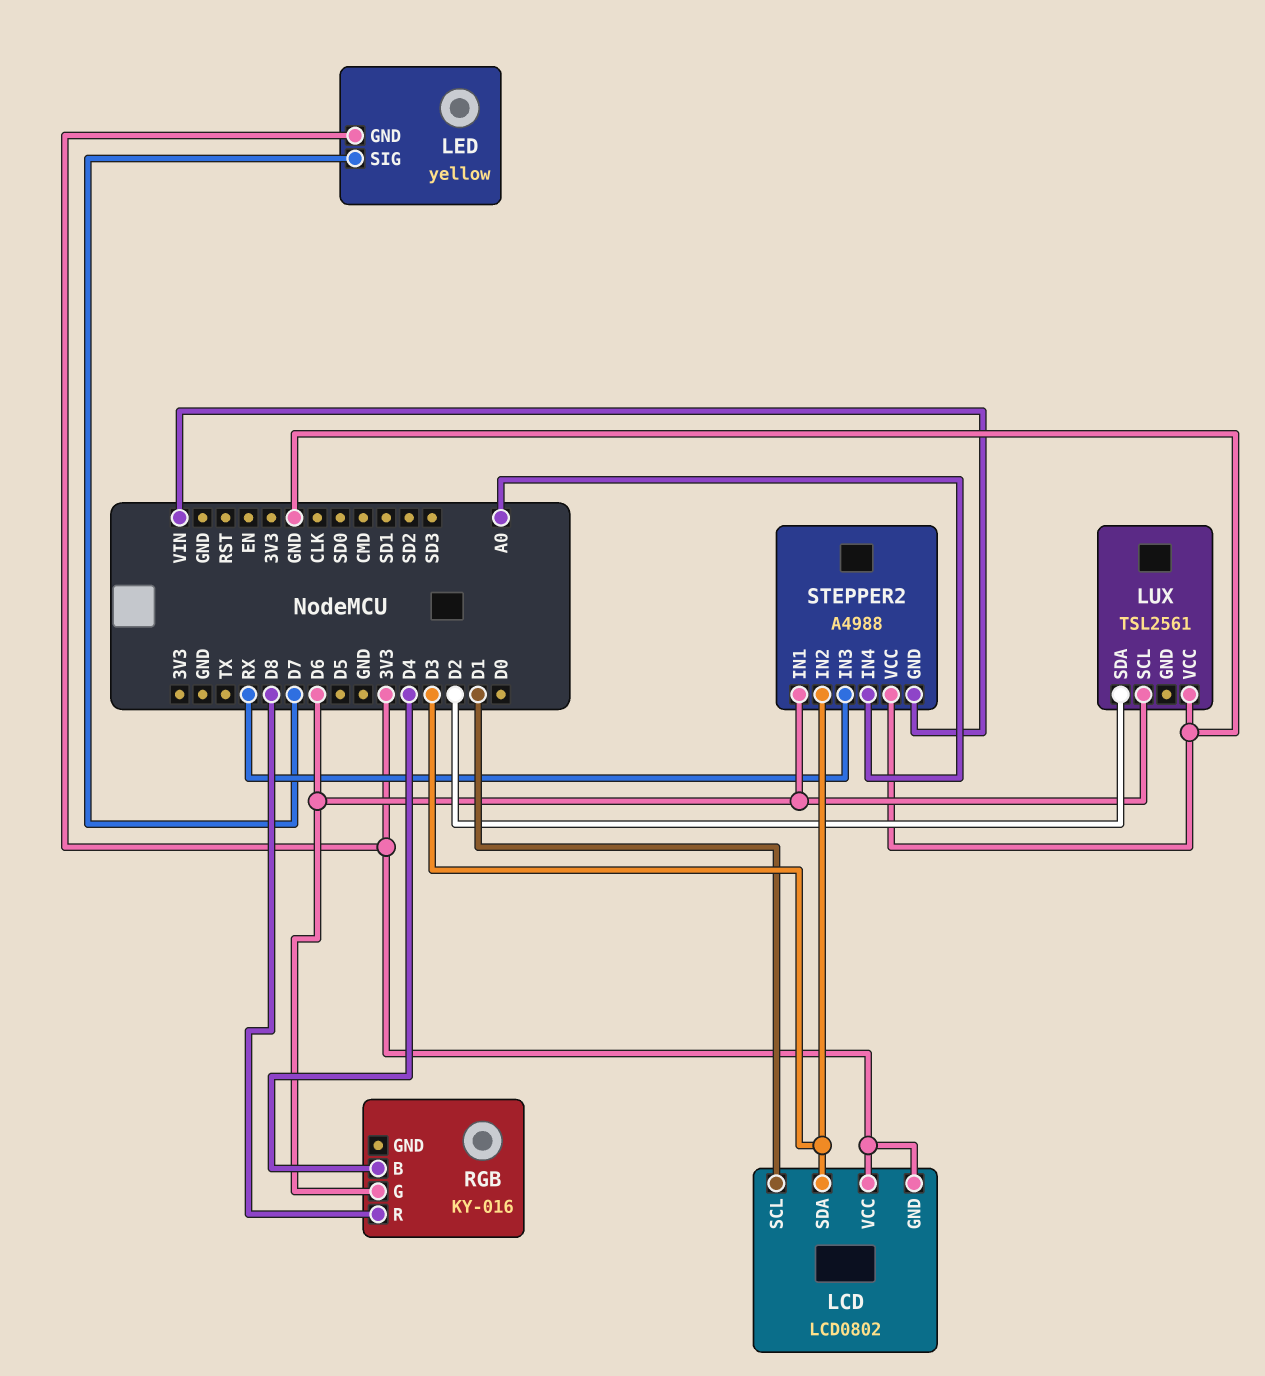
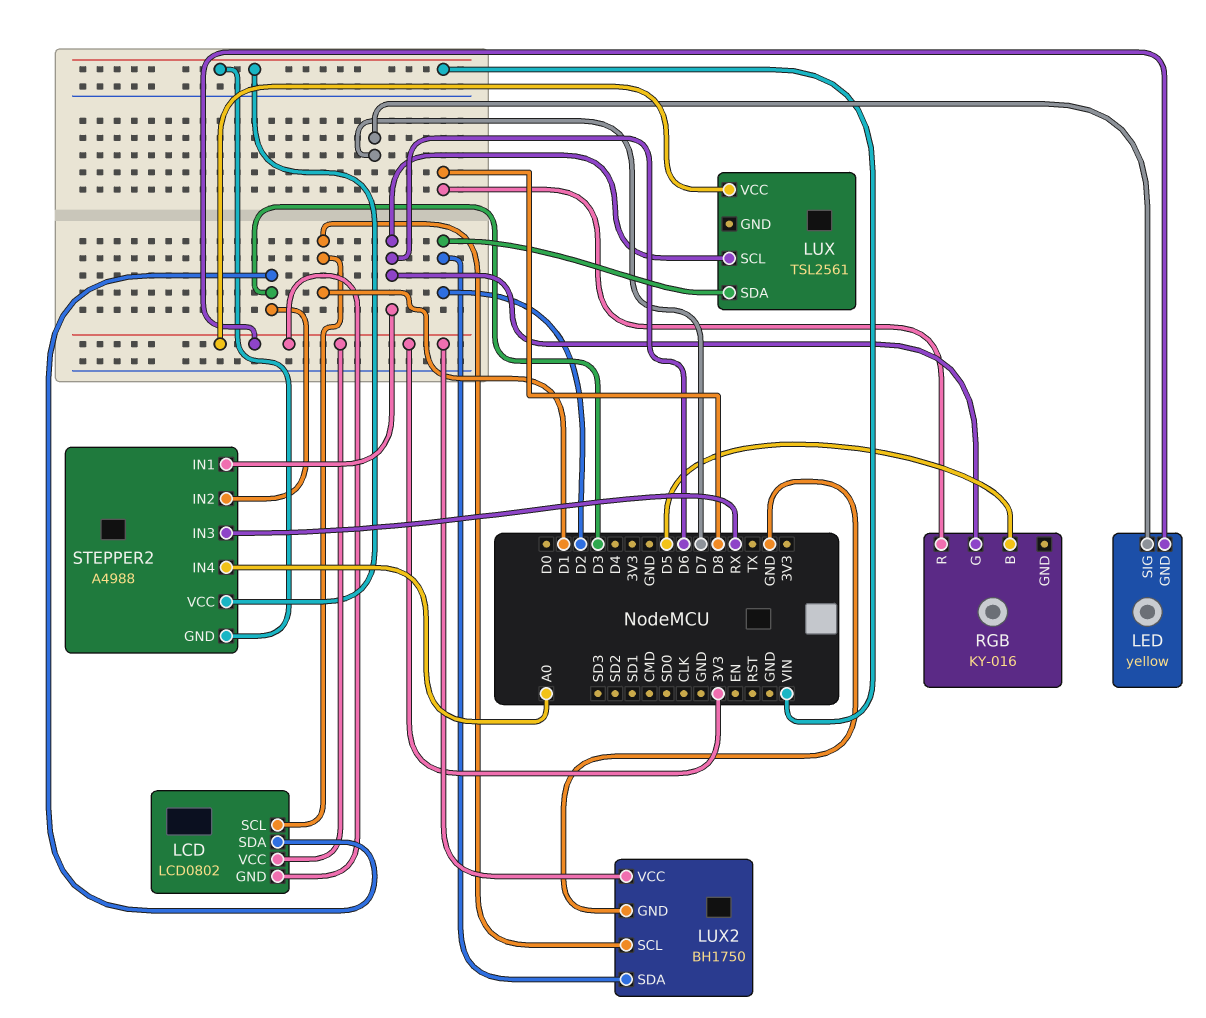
LUX pin VCC: GND -> 3V3
LUX2: none -> BH1750
LUX2 pin GND: none -> GND
LUX2 pin SCL: none -> D1
LUX2 pin SDA: none -> D2
LUX2 pin VCC: none -> 3V3
RGB pin B: D4 -> D5
STEPPER2 pin VCC: GND -> VIN

